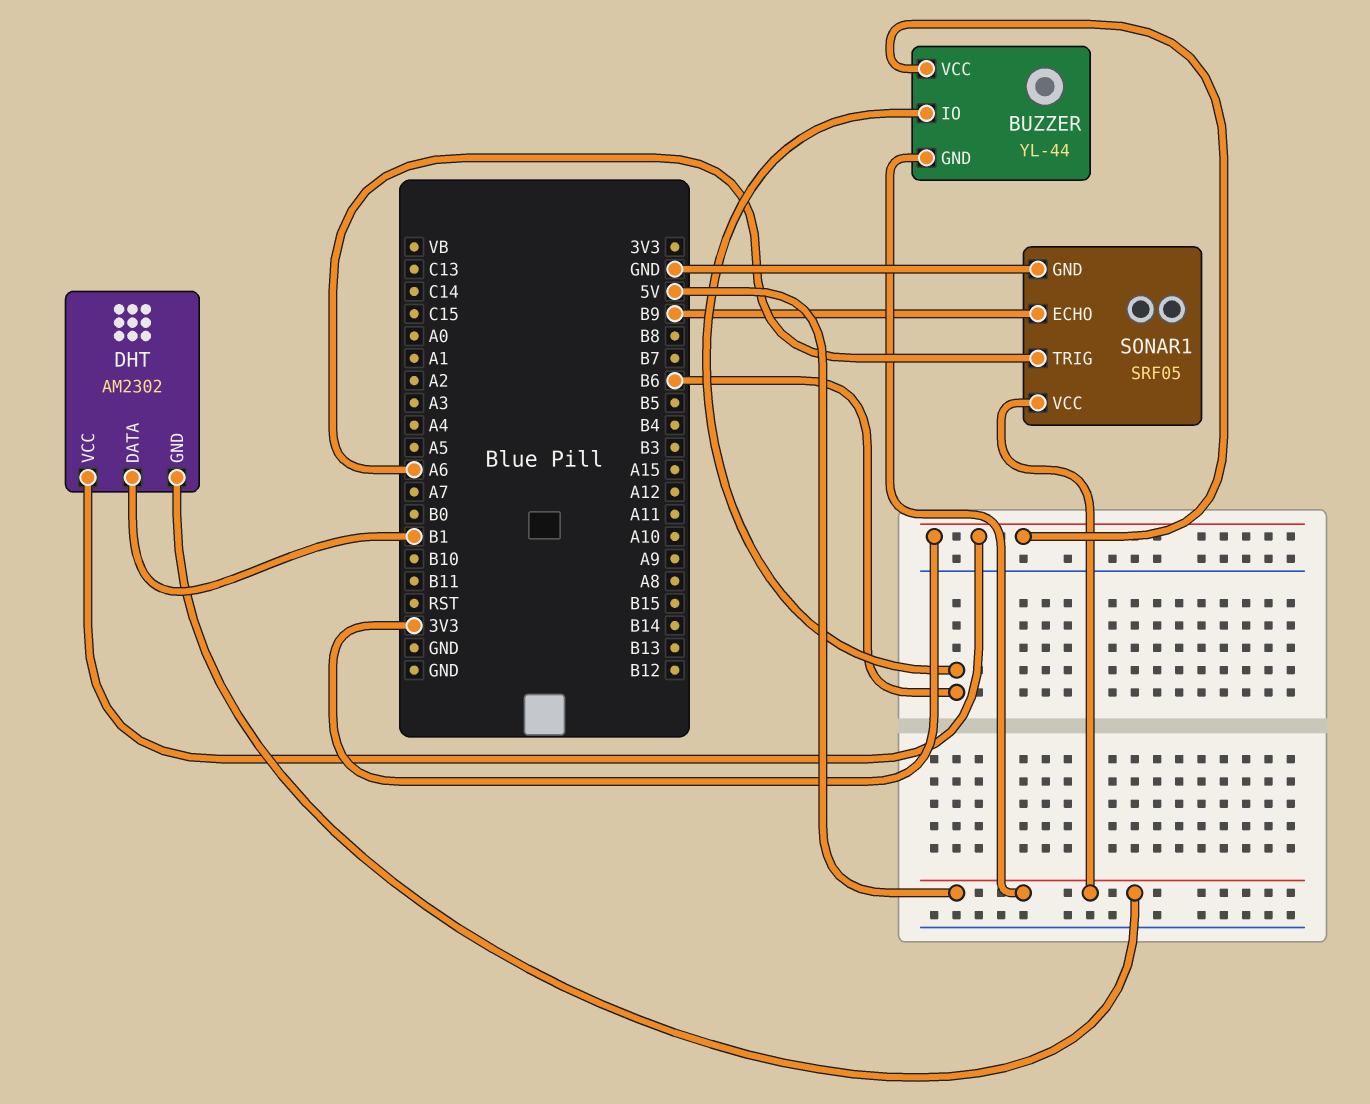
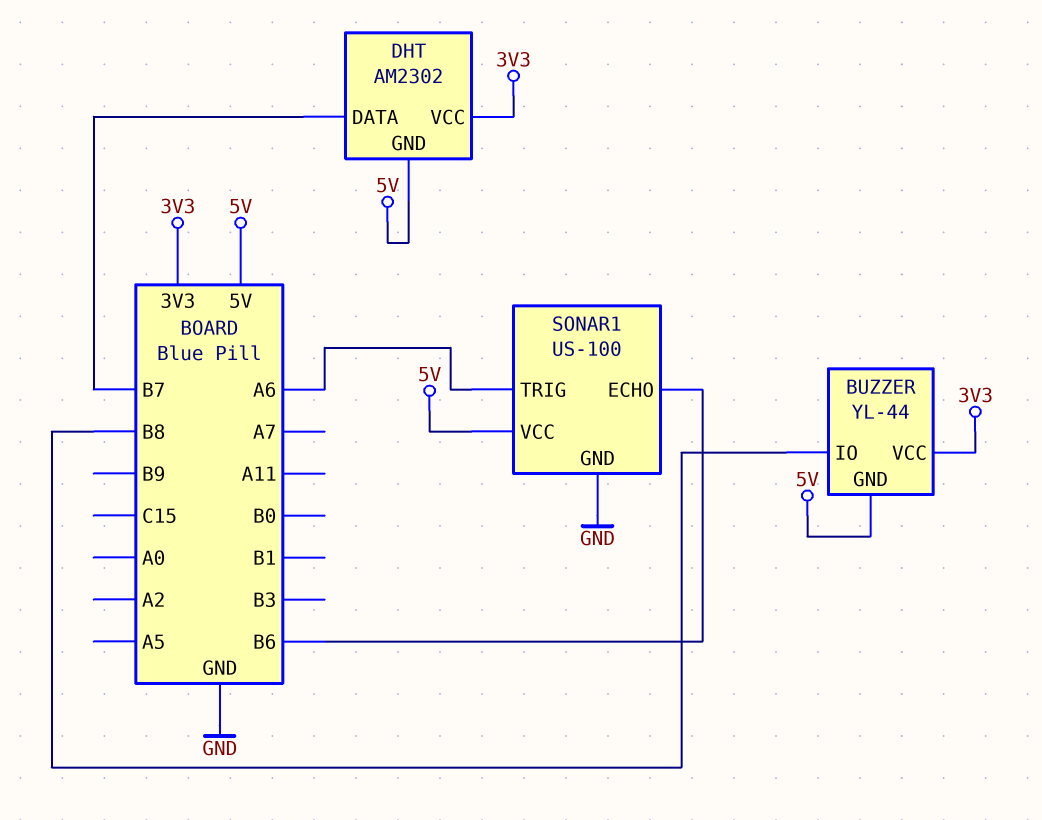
BUZZER pin IO: B6 -> B8
DHT pin DATA: B1 -> B7
SONAR1: SRF05 -> US-100
SONAR1 pin ECHO: B9 -> B6

